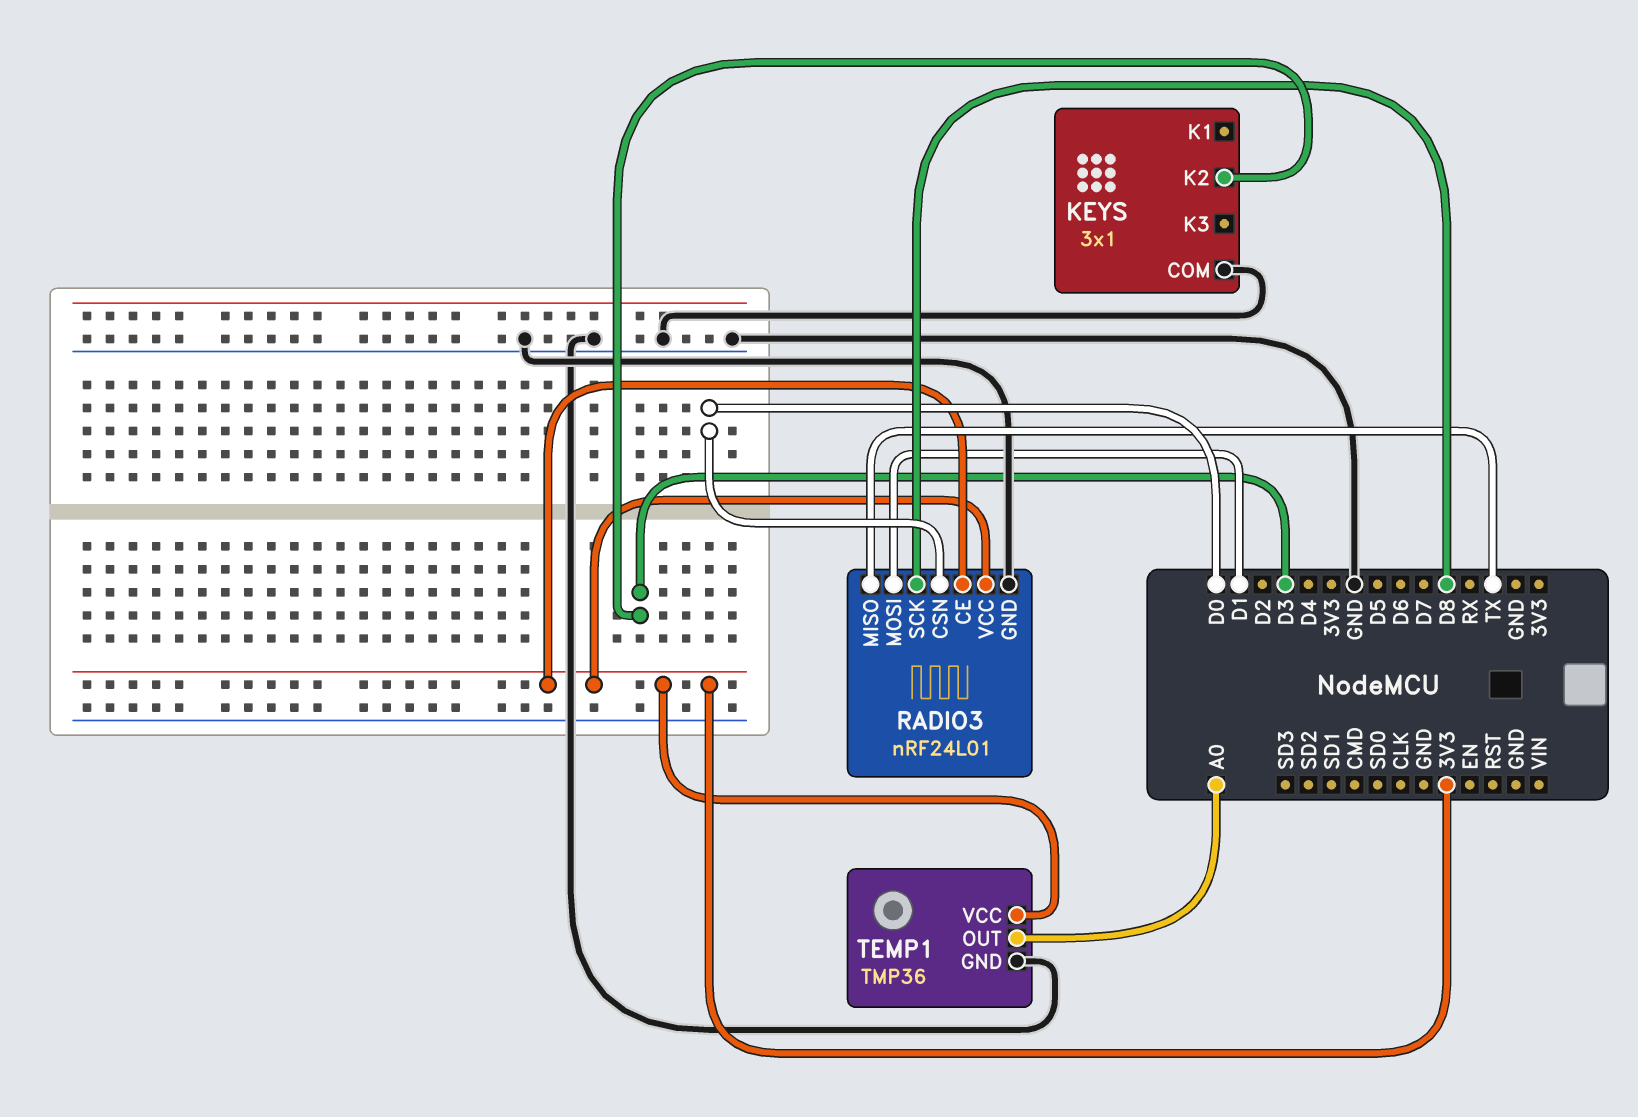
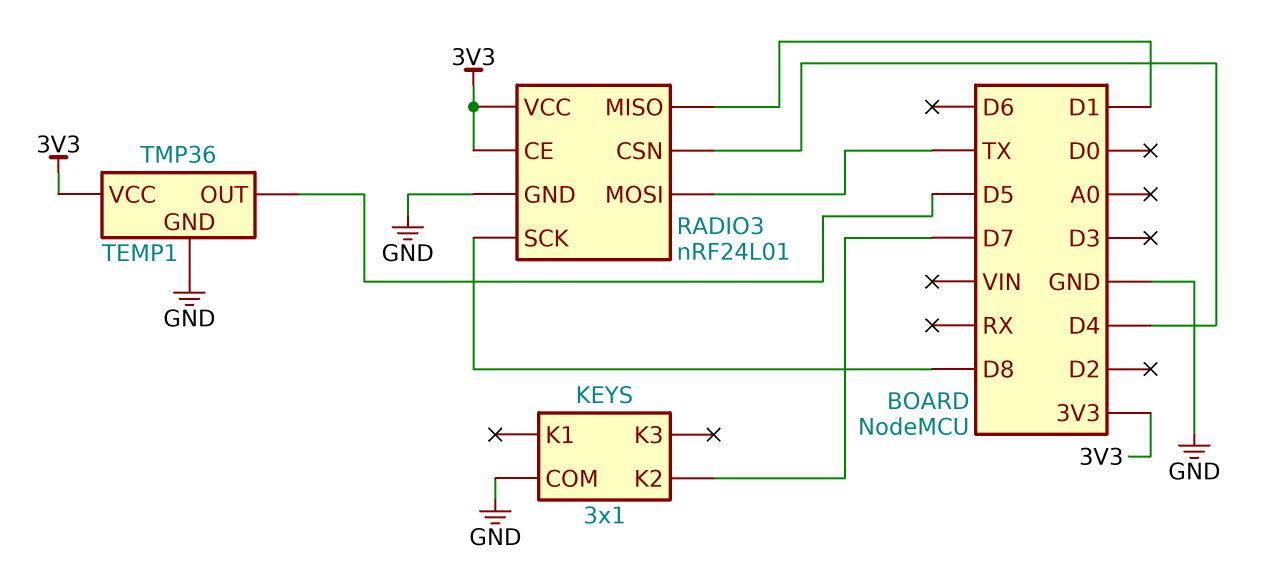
KEYS pin K2: D3 -> D7
RADIO3 pin CSN: D0 -> D4
RADIO3 pin MISO: TX -> D1
RADIO3 pin MOSI: D1 -> TX
TEMP1 pin OUT: A0 -> D5

